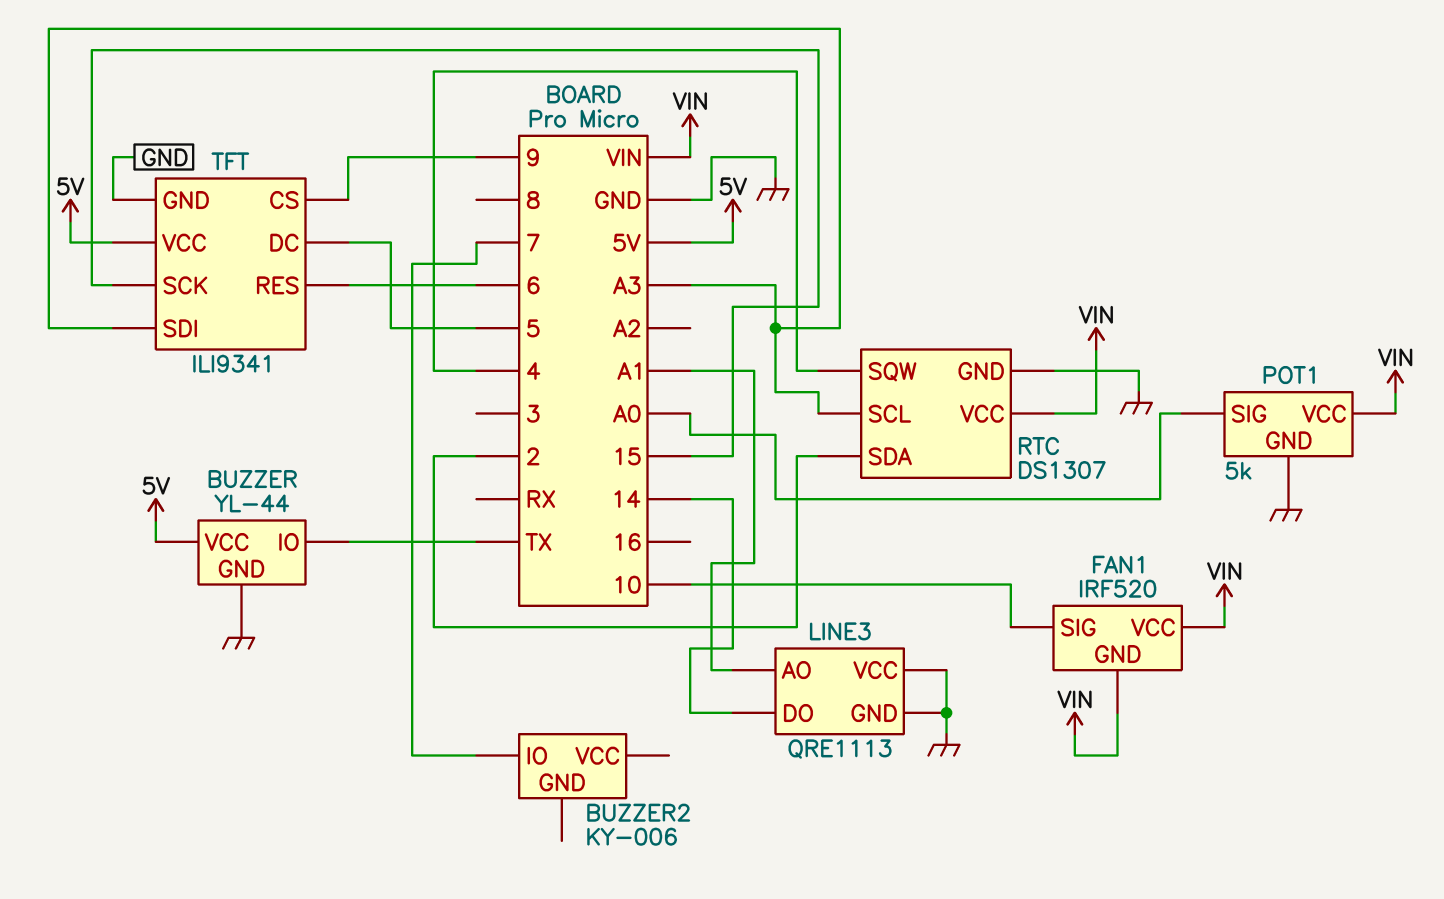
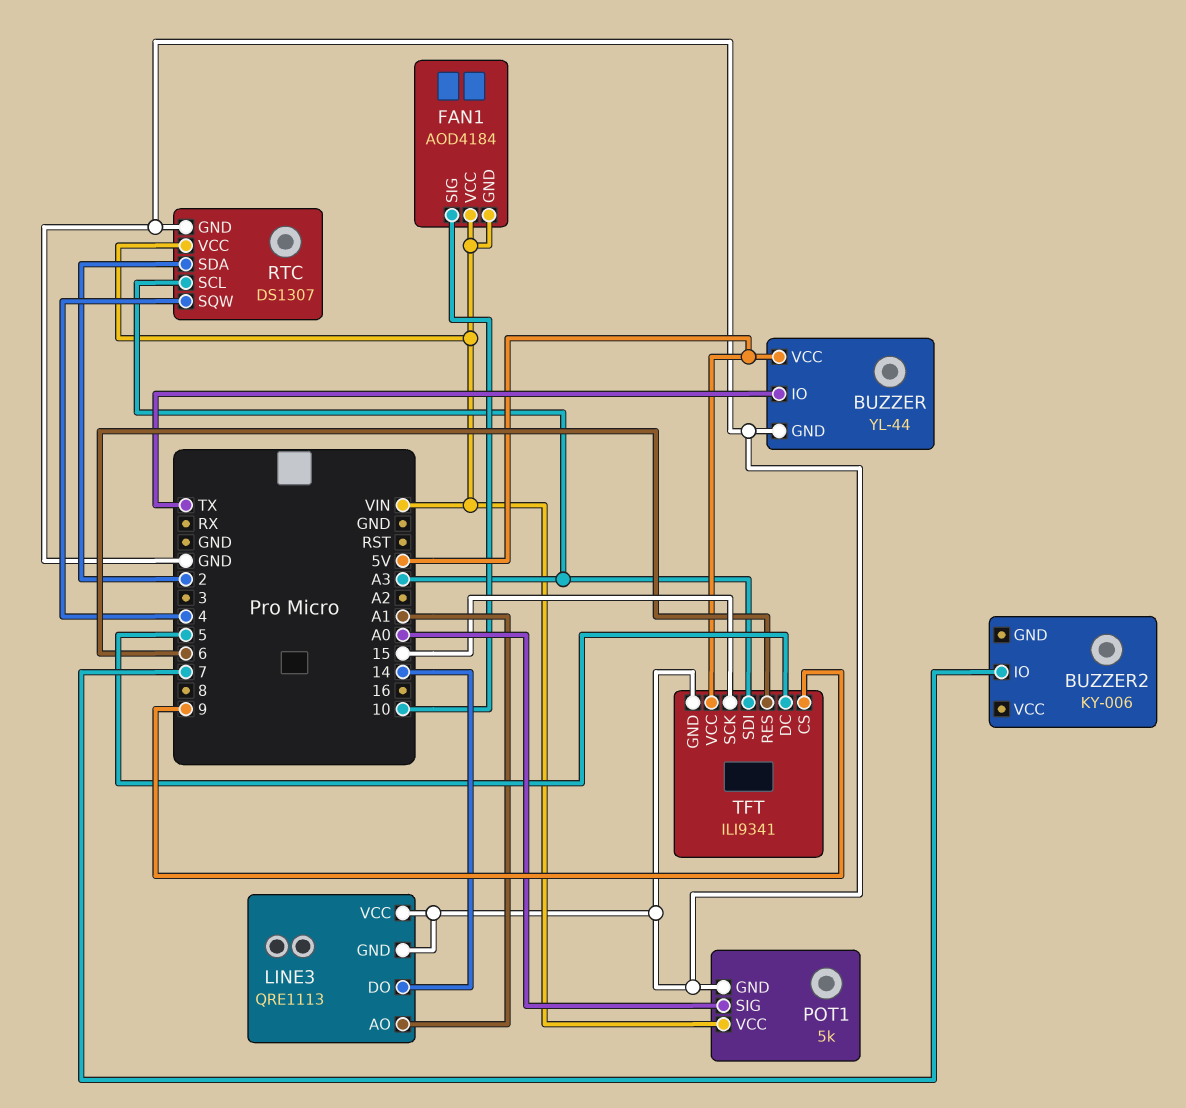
FAN1: IRF520 -> AOD4184

